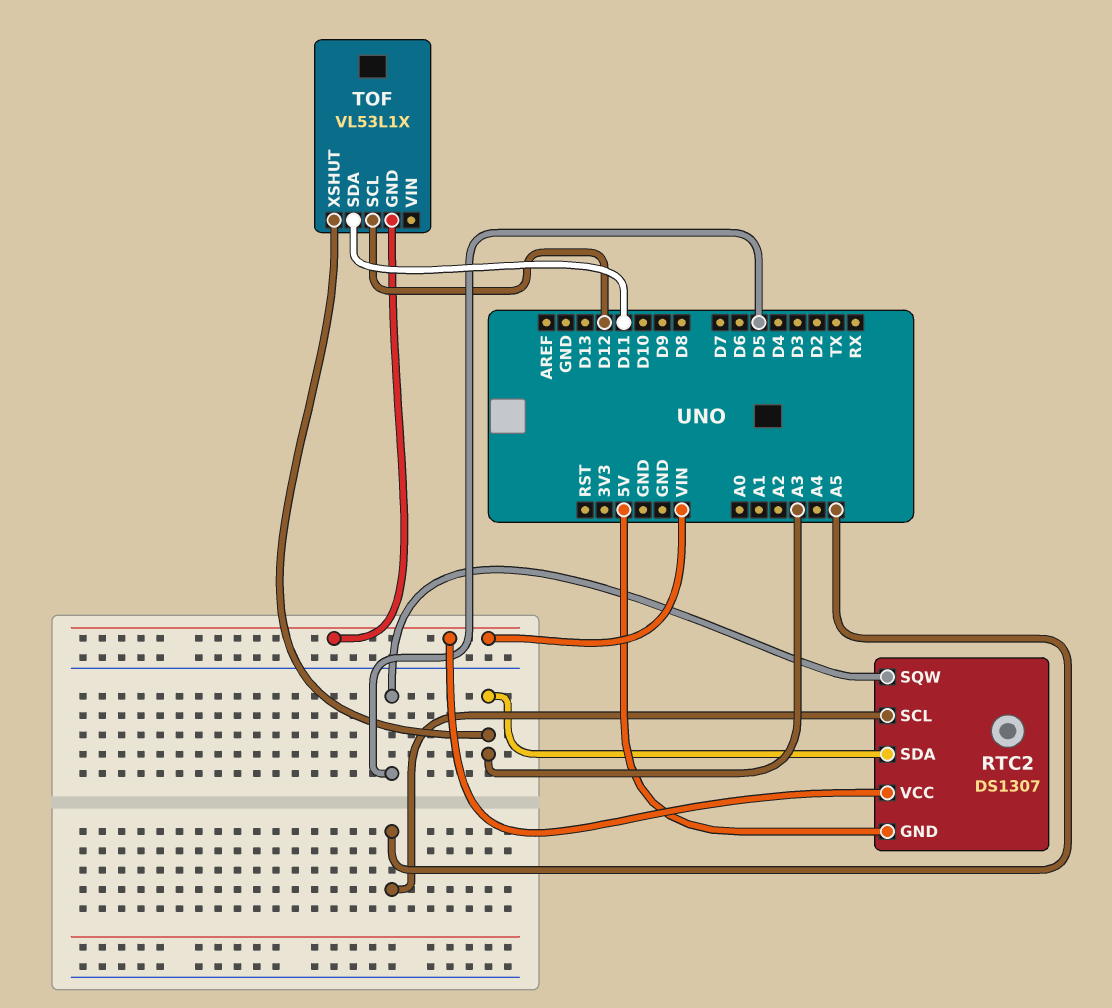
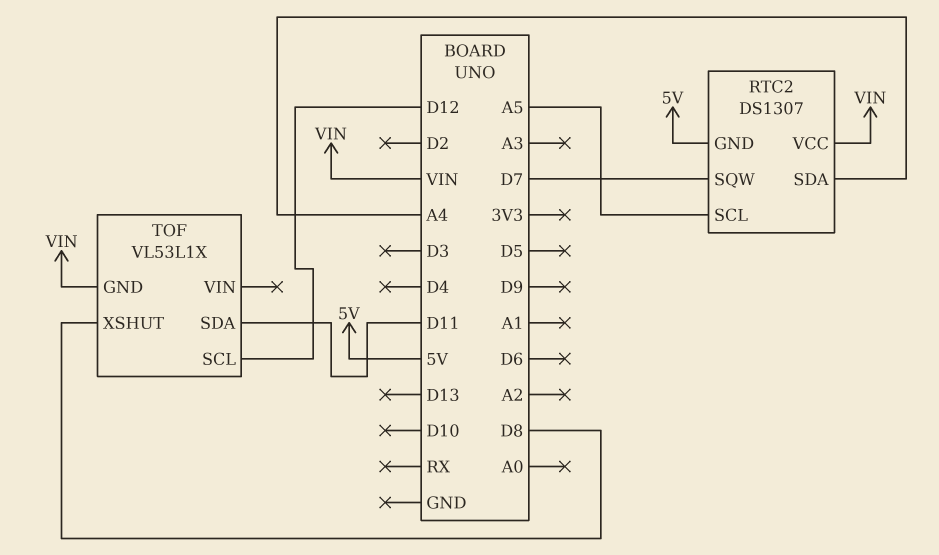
RTC2 pin SDA: A3 -> A4
RTC2 pin SQW: D5 -> D7
TOF pin XSHUT: A3 -> D8

